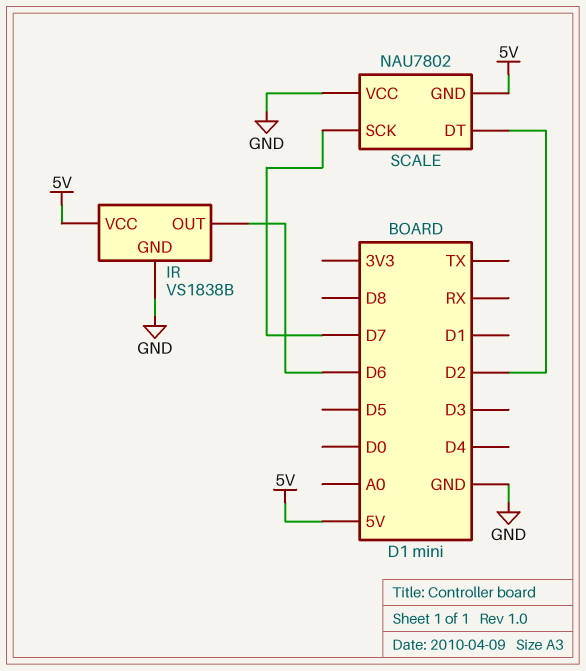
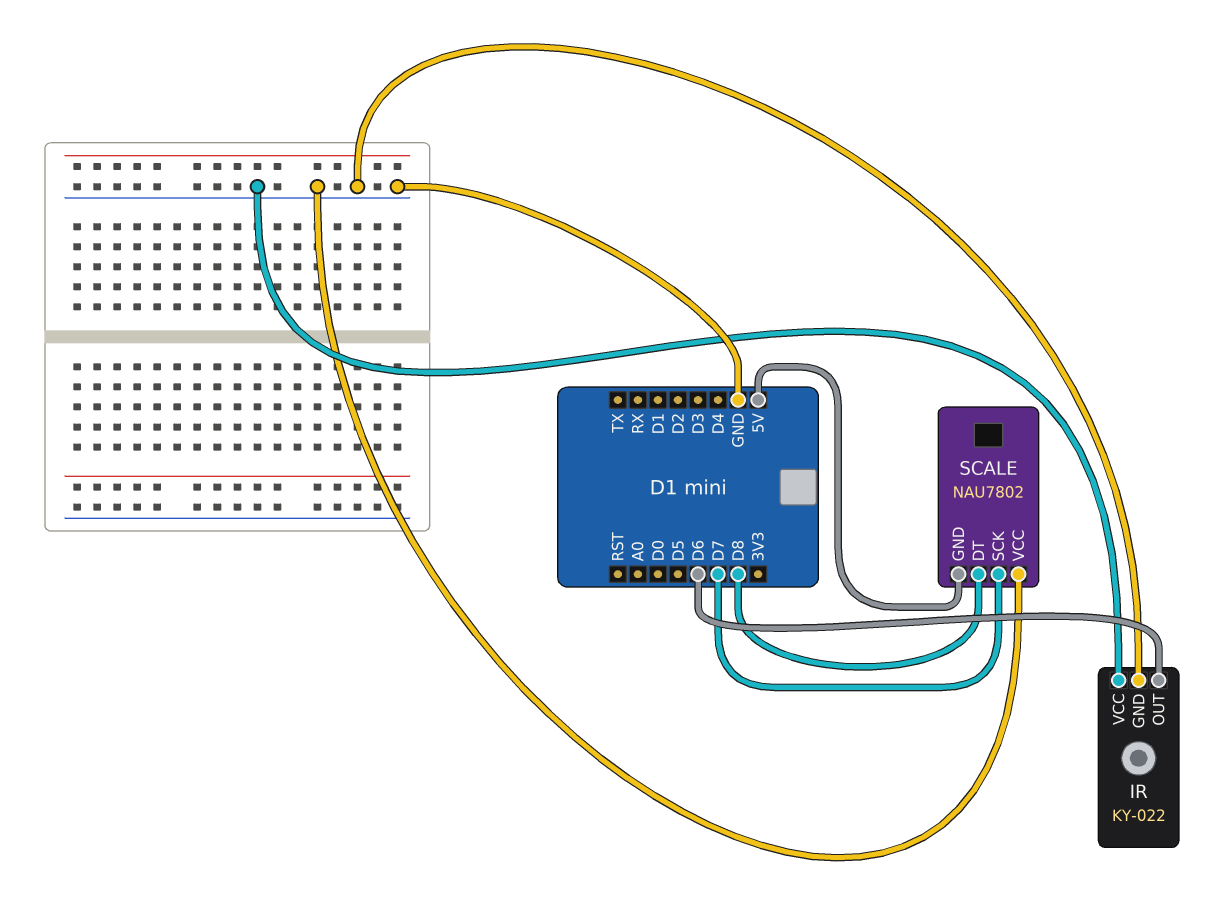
IR: VS1838B -> KY-022
IR pin VCC: 5V -> GND
SCALE pin DT: D2 -> D8

